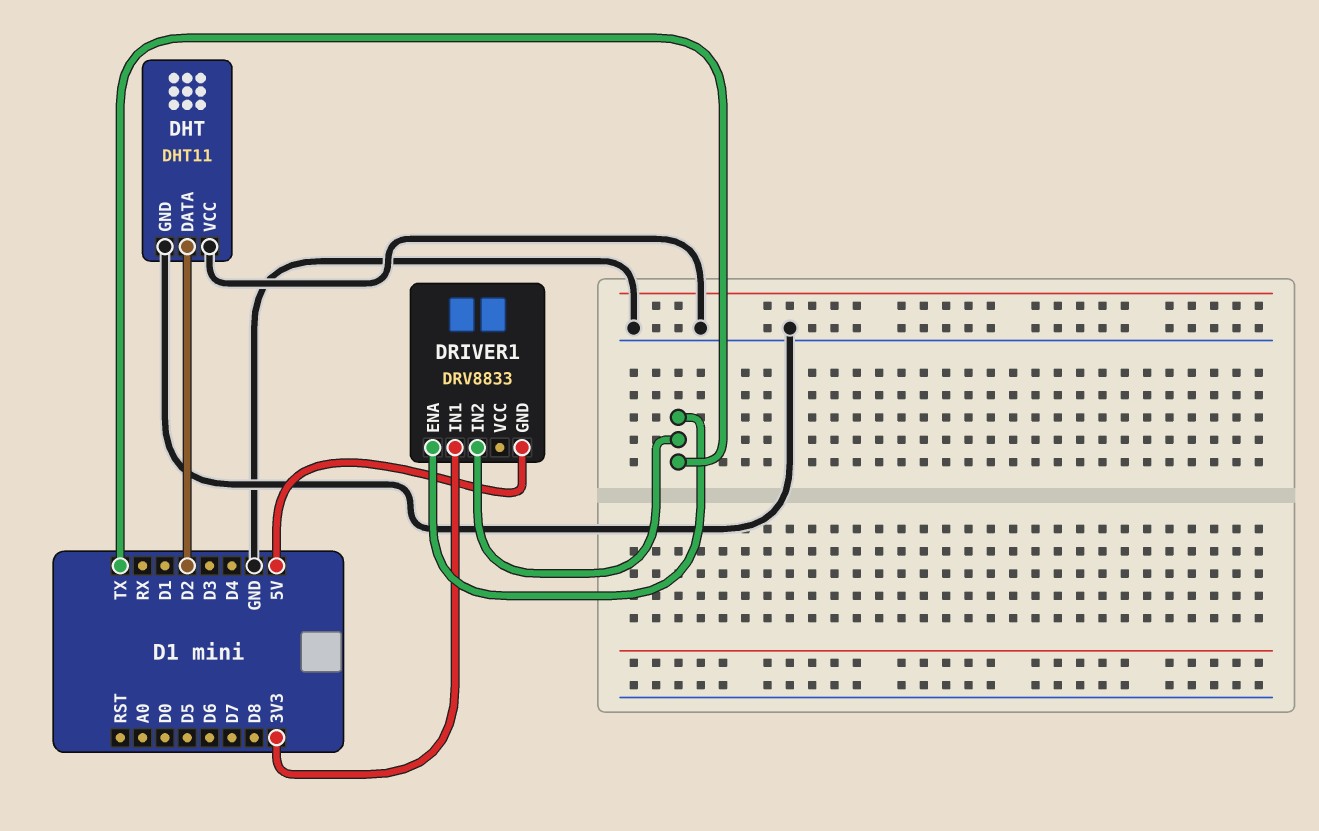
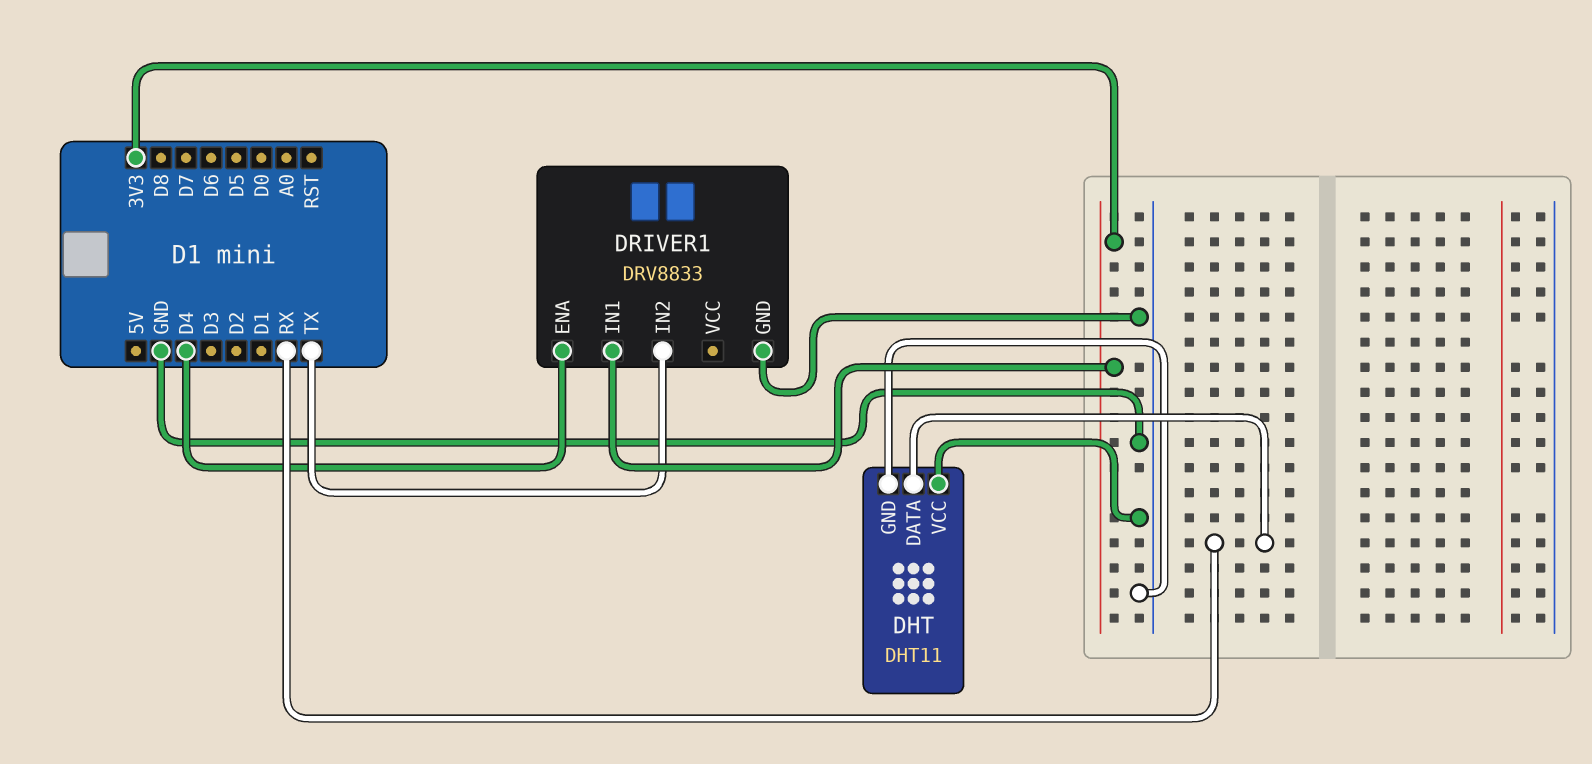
DHT pin DATA: D2 -> RX
DRIVER1 pin ENA: TX -> D4
DRIVER1 pin GND: 5V -> GND

